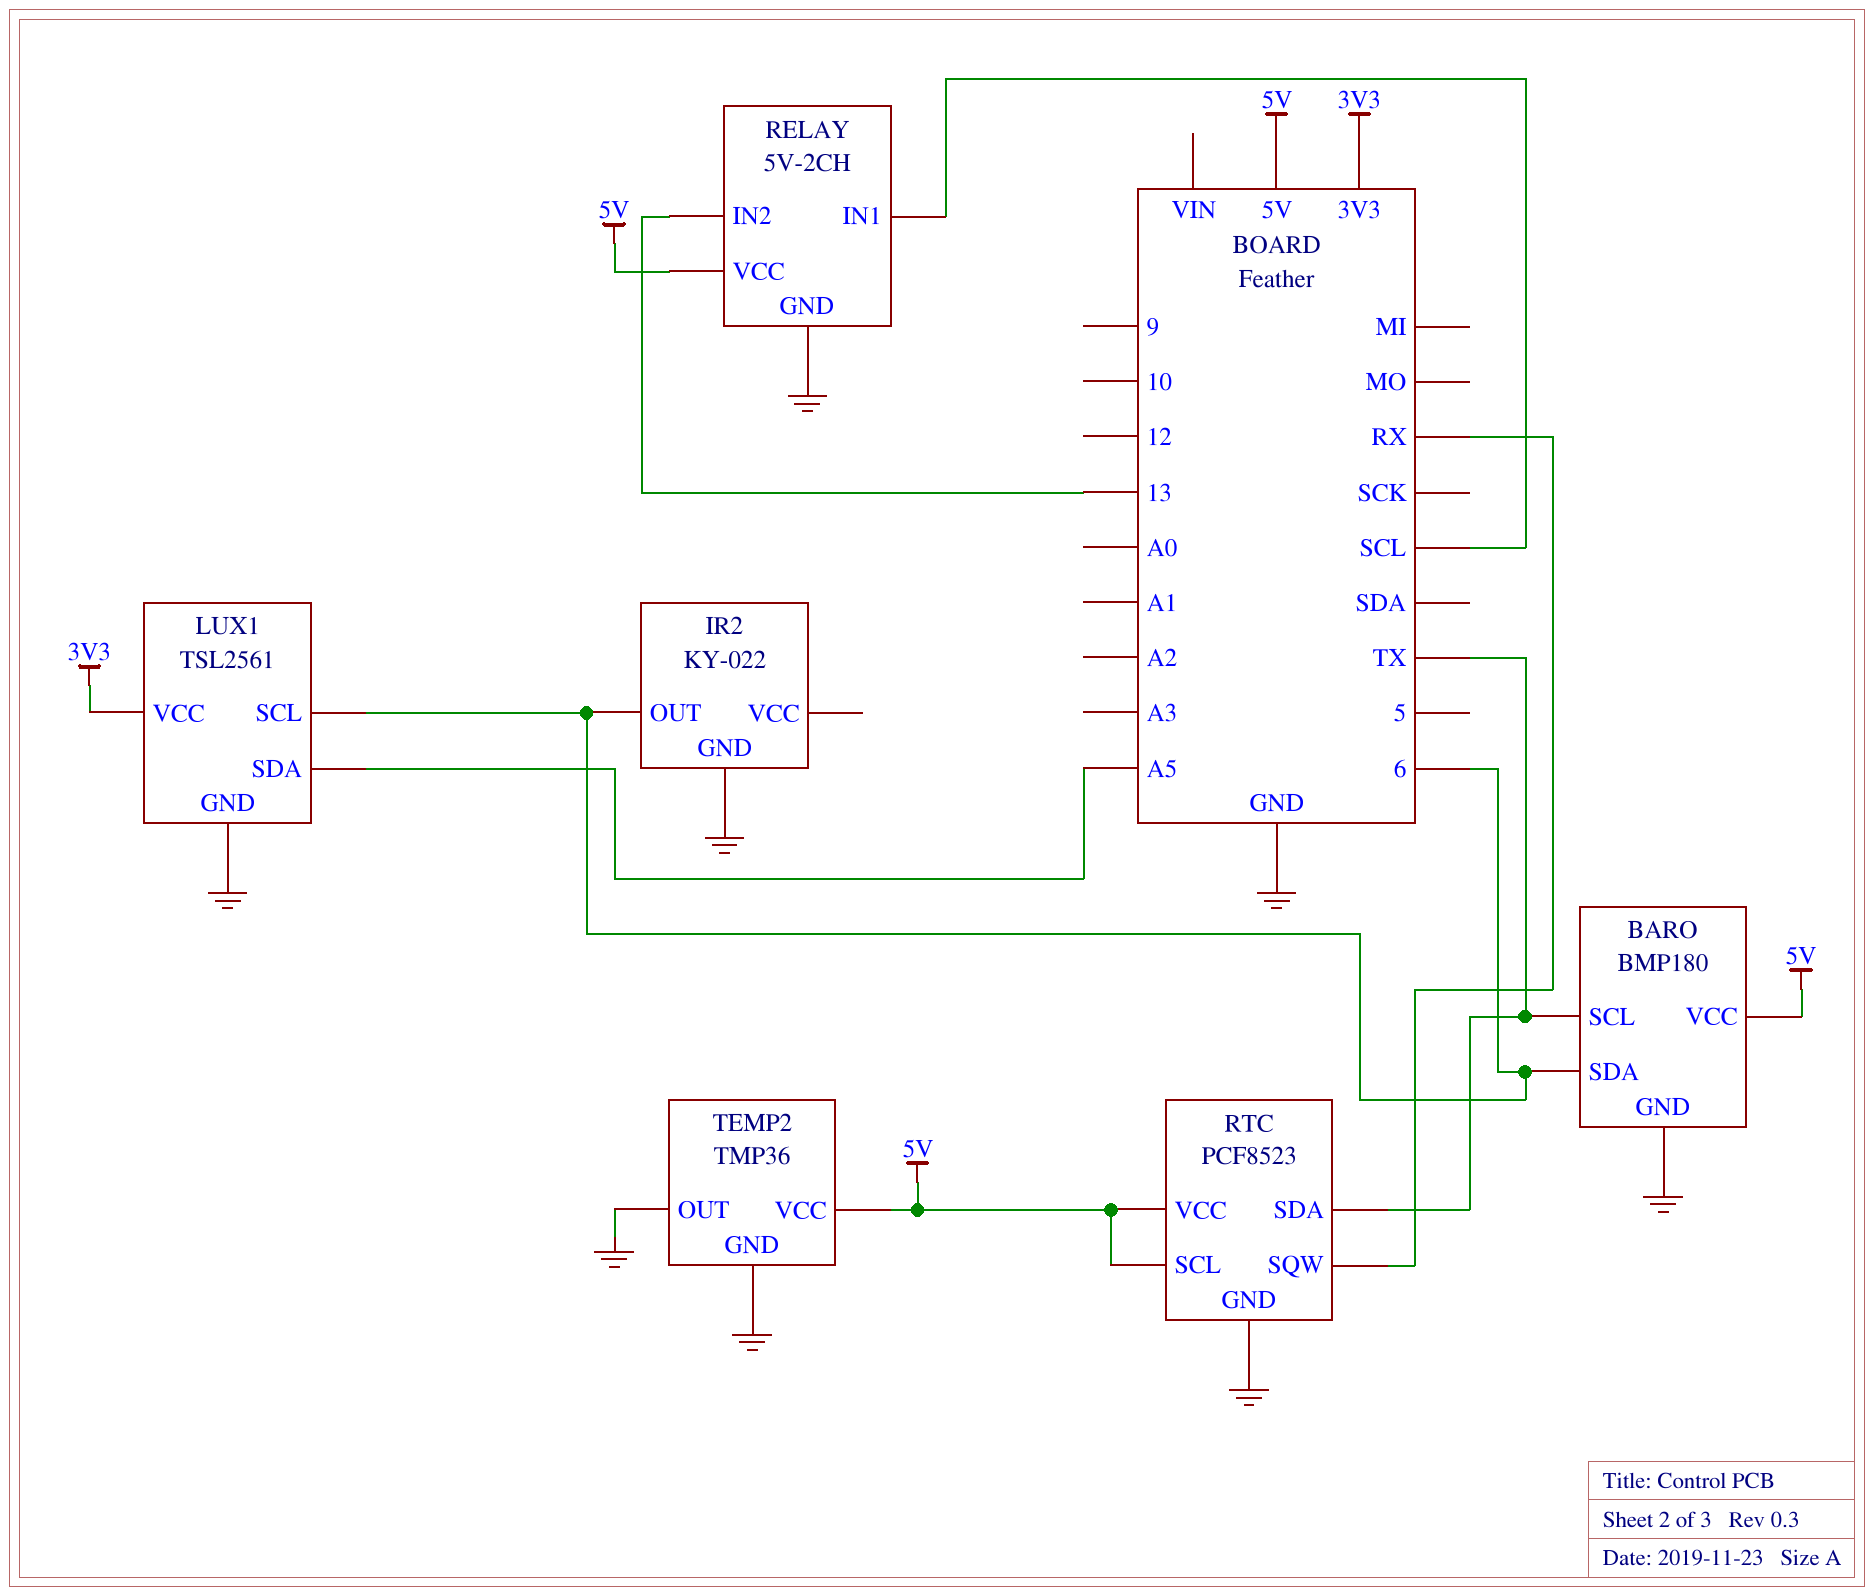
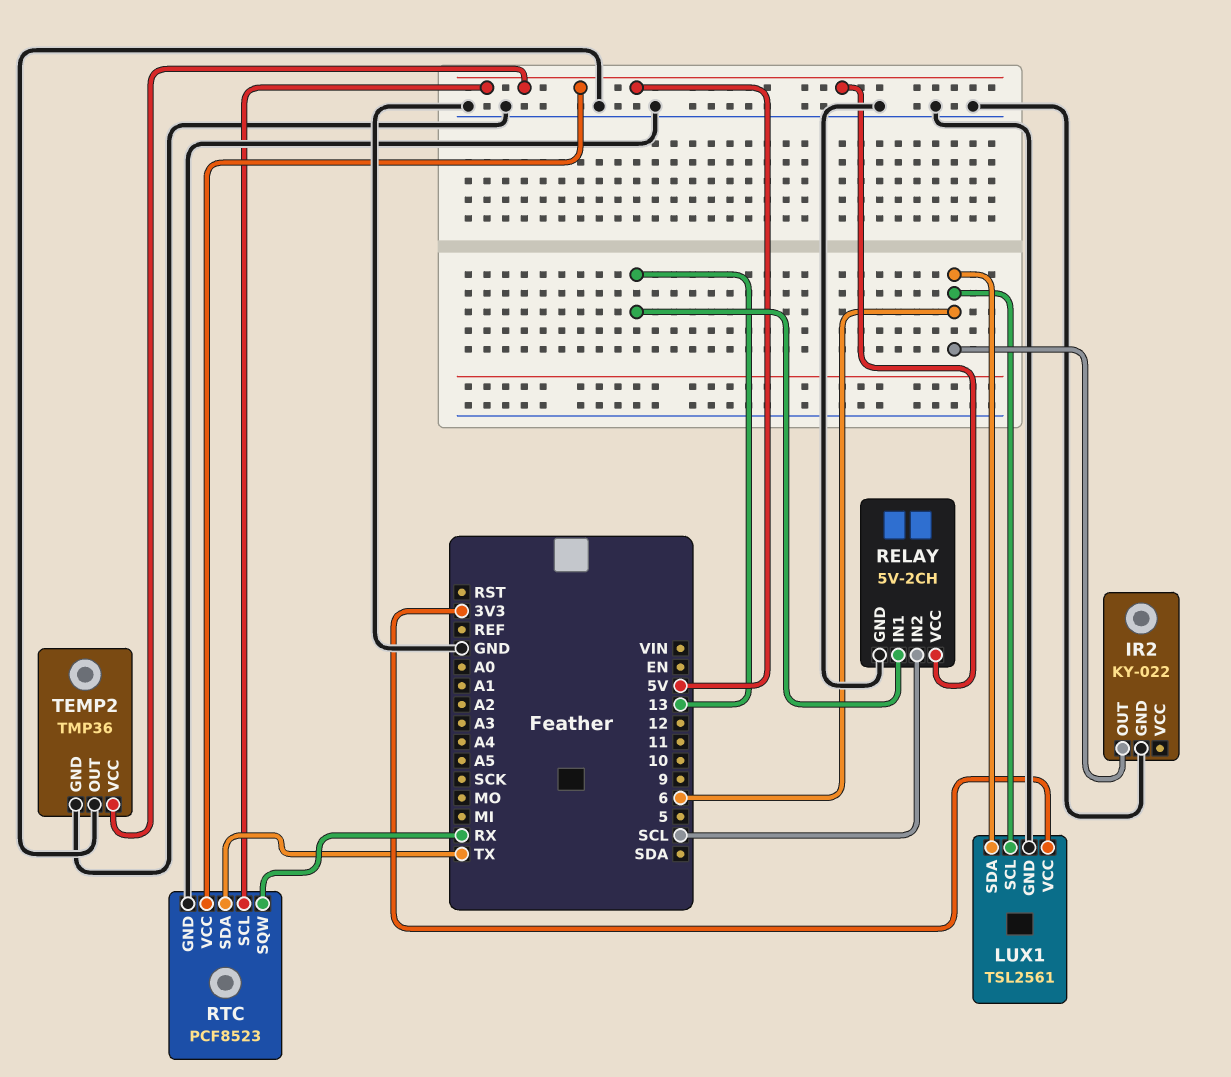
BARO: BMP180 -> none
BARO pin GND: GND -> none
BARO pin SCL: TX -> none
BARO pin SDA: 6 -> none
BARO pin VCC: 5V -> none
LUX1 pin SDA: A5 -> 6
RELAY pin IN1: SCL -> 13
RELAY pin IN2: 13 -> SCL

